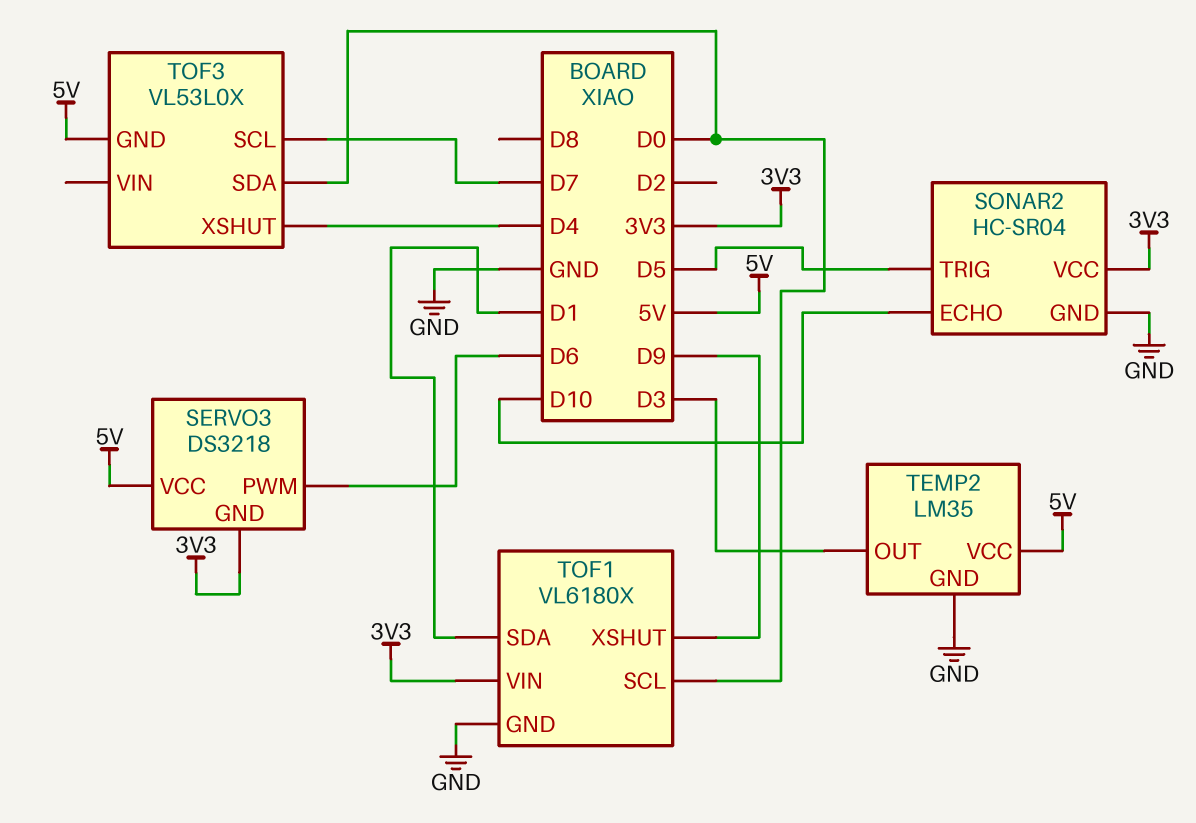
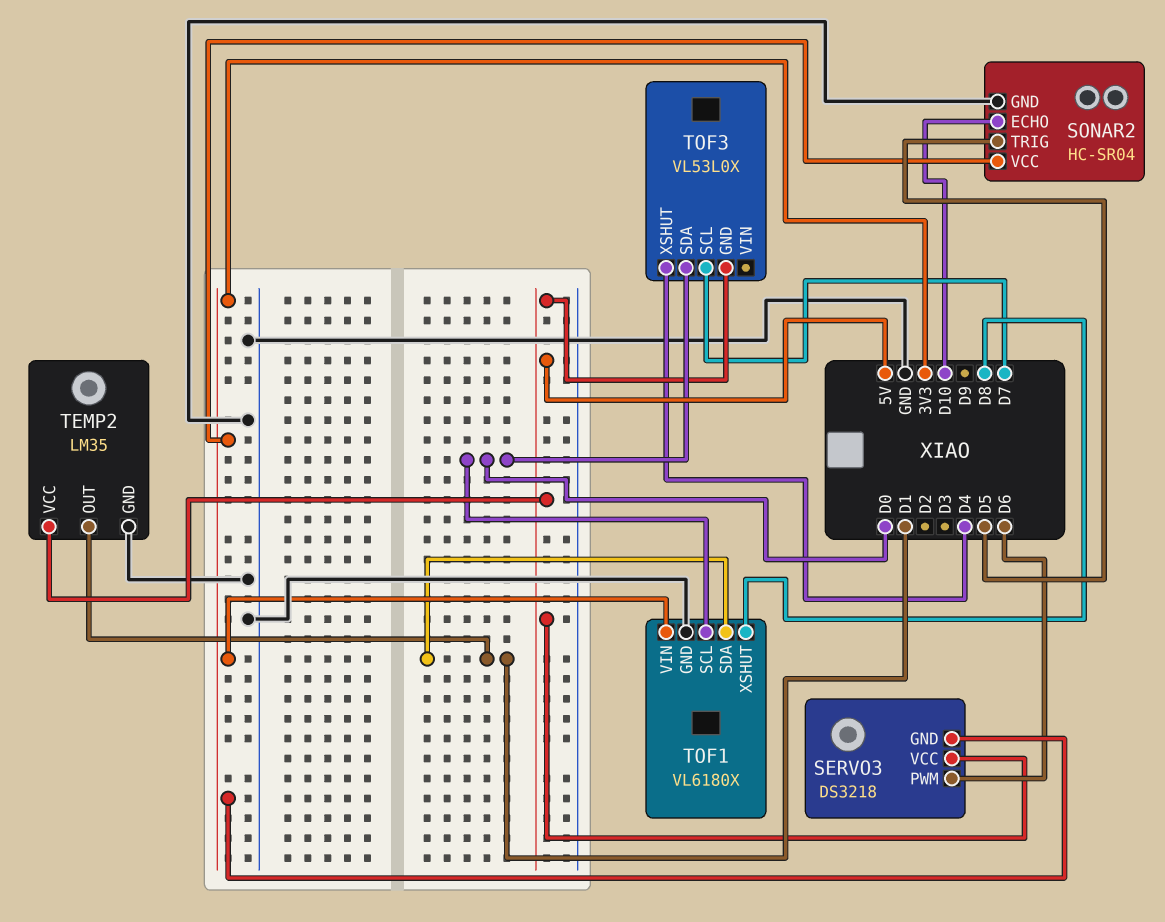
TEMP2 pin OUT: D3 -> D1
TOF1 pin XSHUT: D9 -> D8

